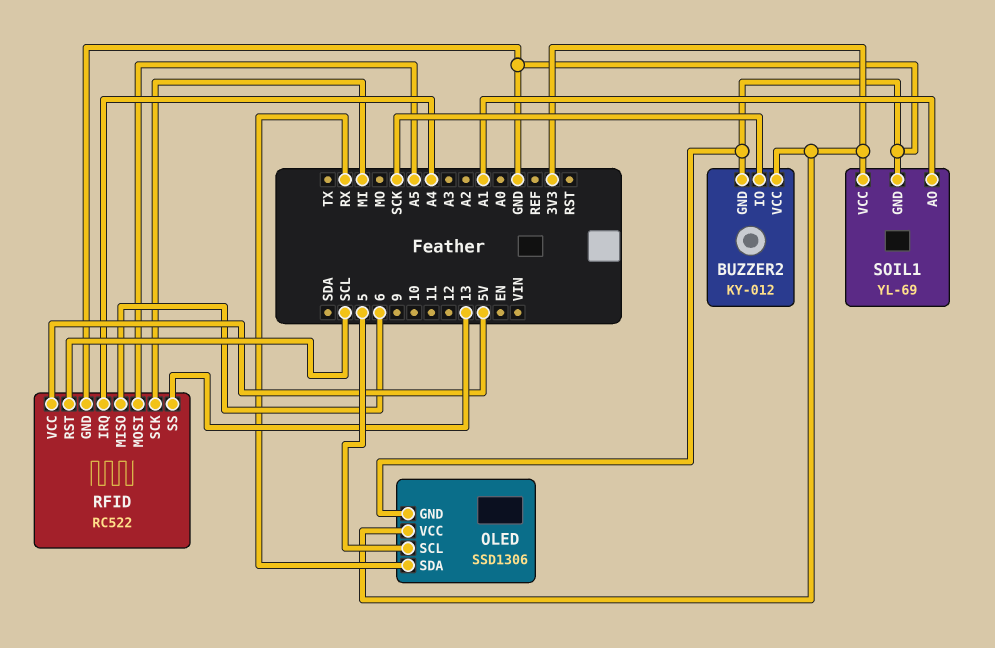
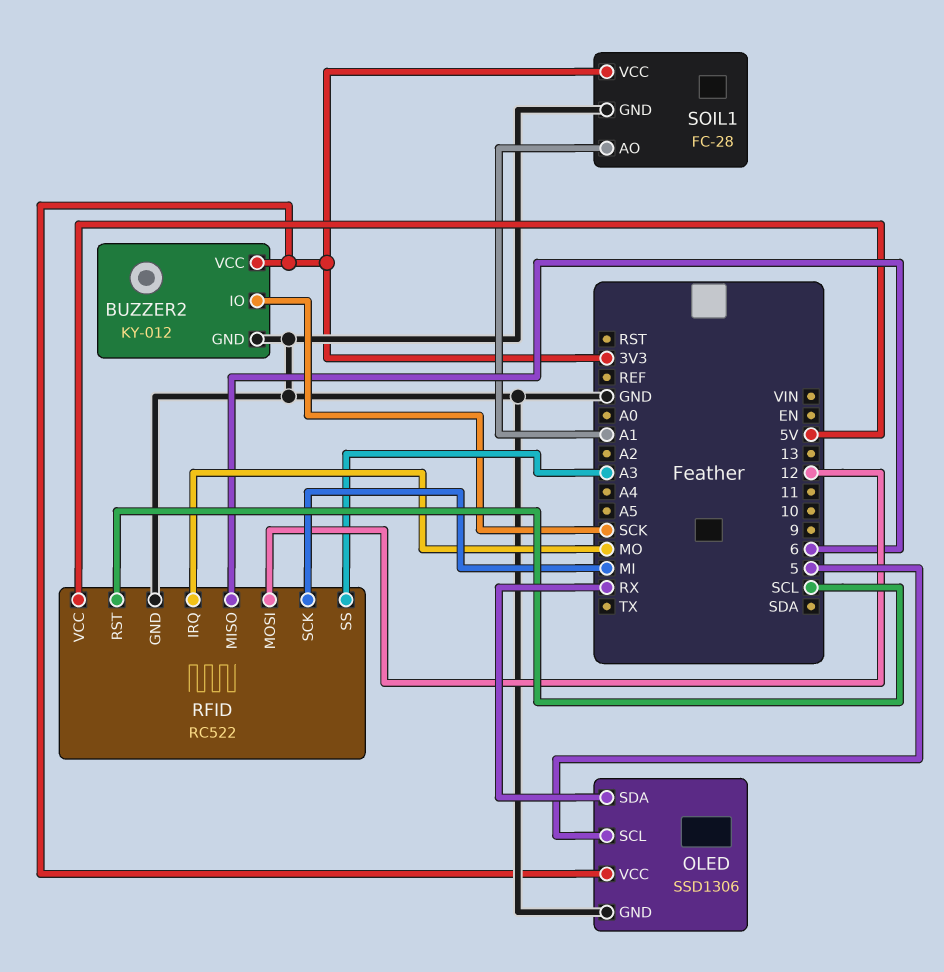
RFID pin IRQ: A4 -> MO
RFID pin MOSI: A5 -> 12
RFID pin SS: 13 -> A3
SOIL1: YL-69 -> FC-28

